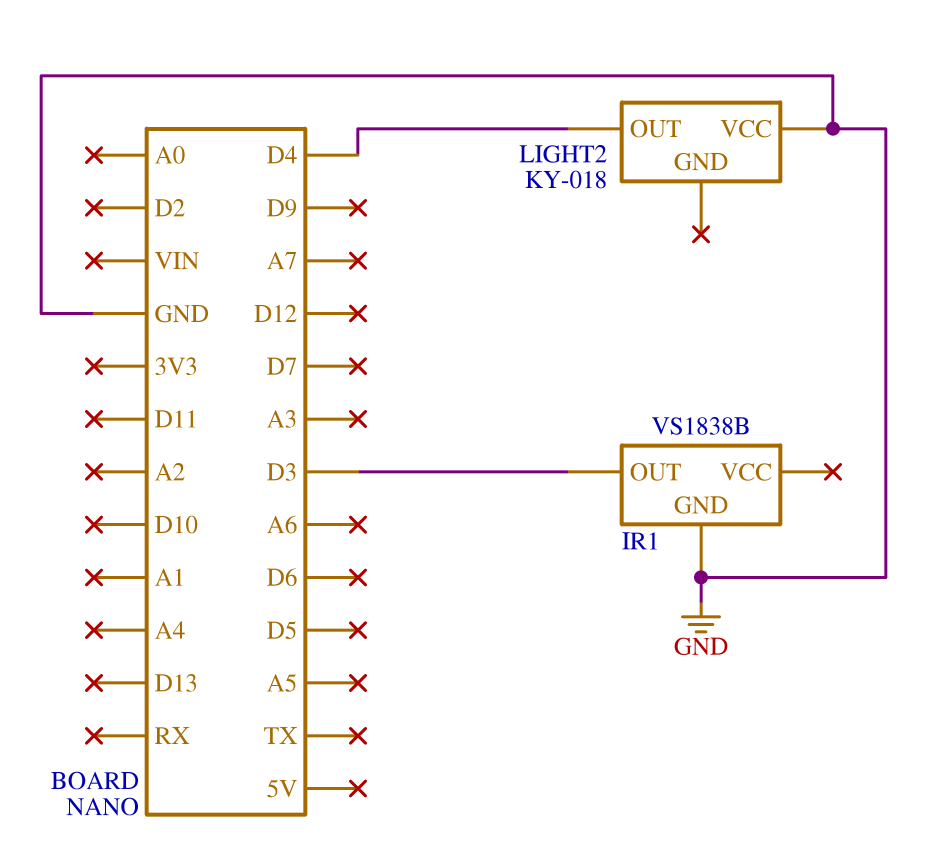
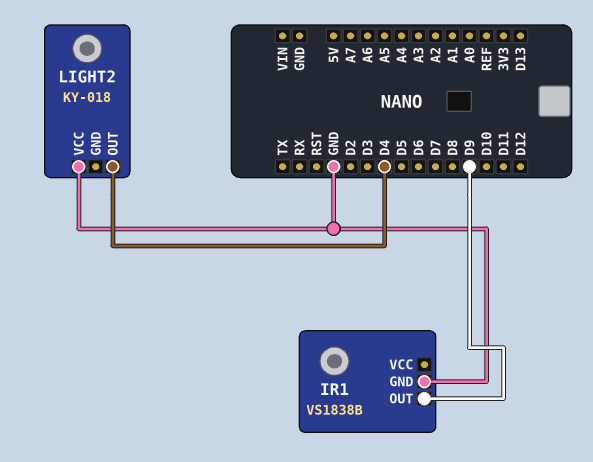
IR1 pin OUT: D3 -> D9

